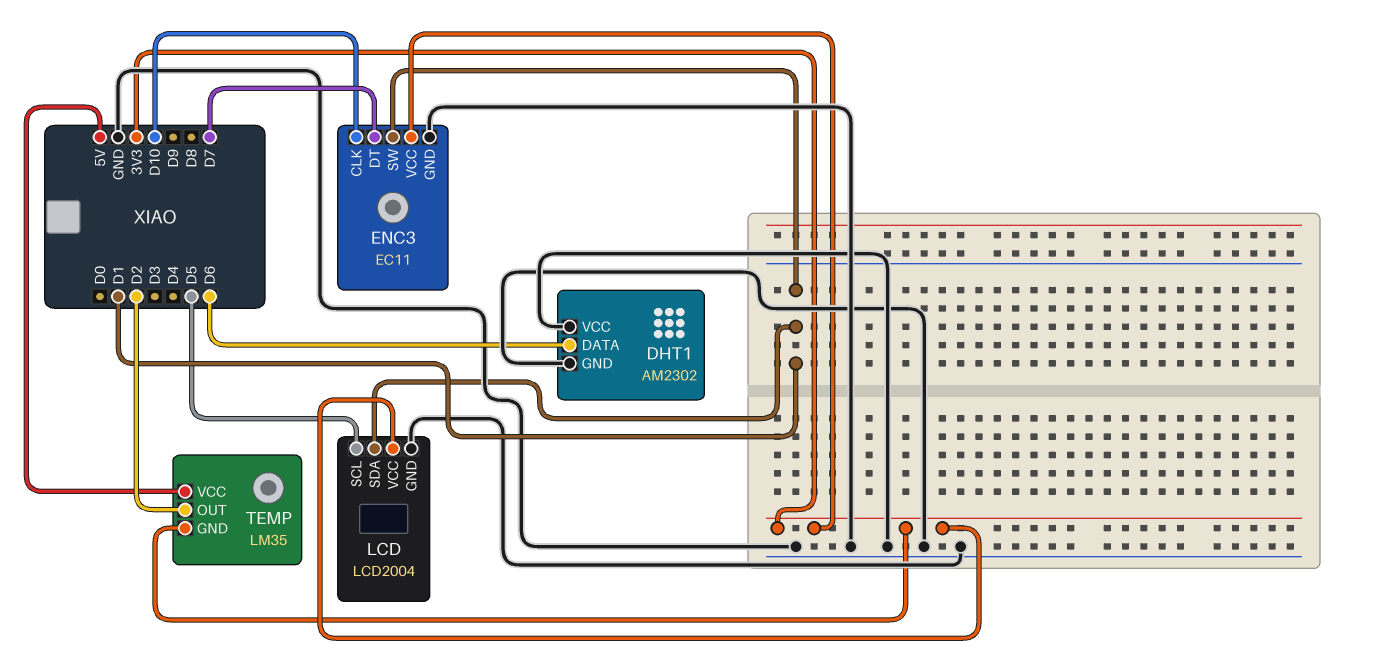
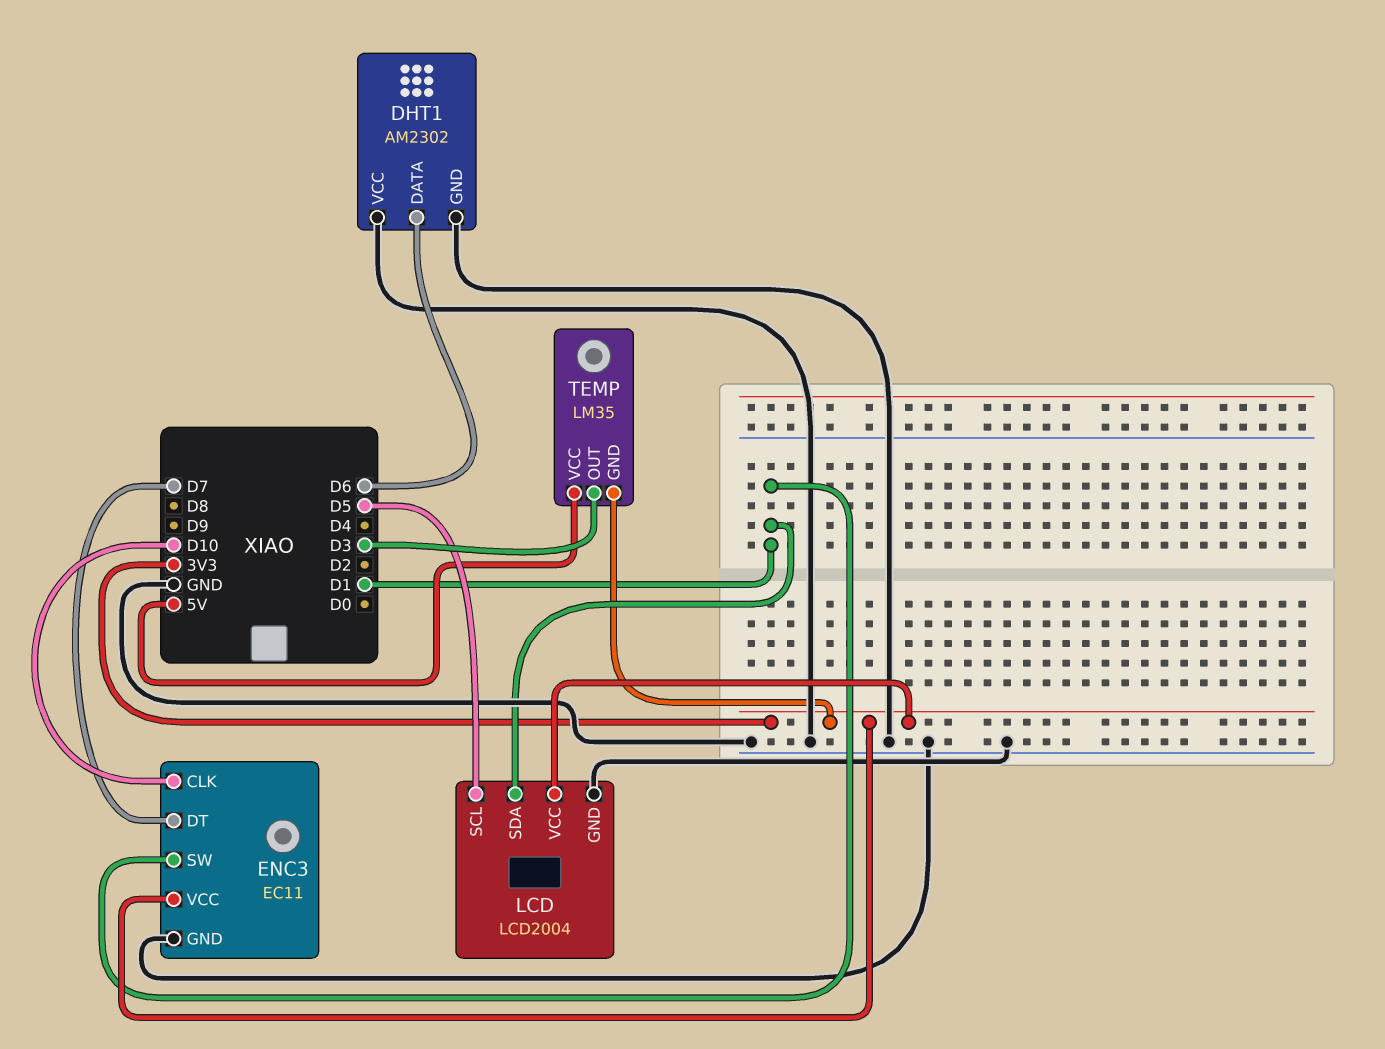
TEMP pin OUT: D2 -> D3

